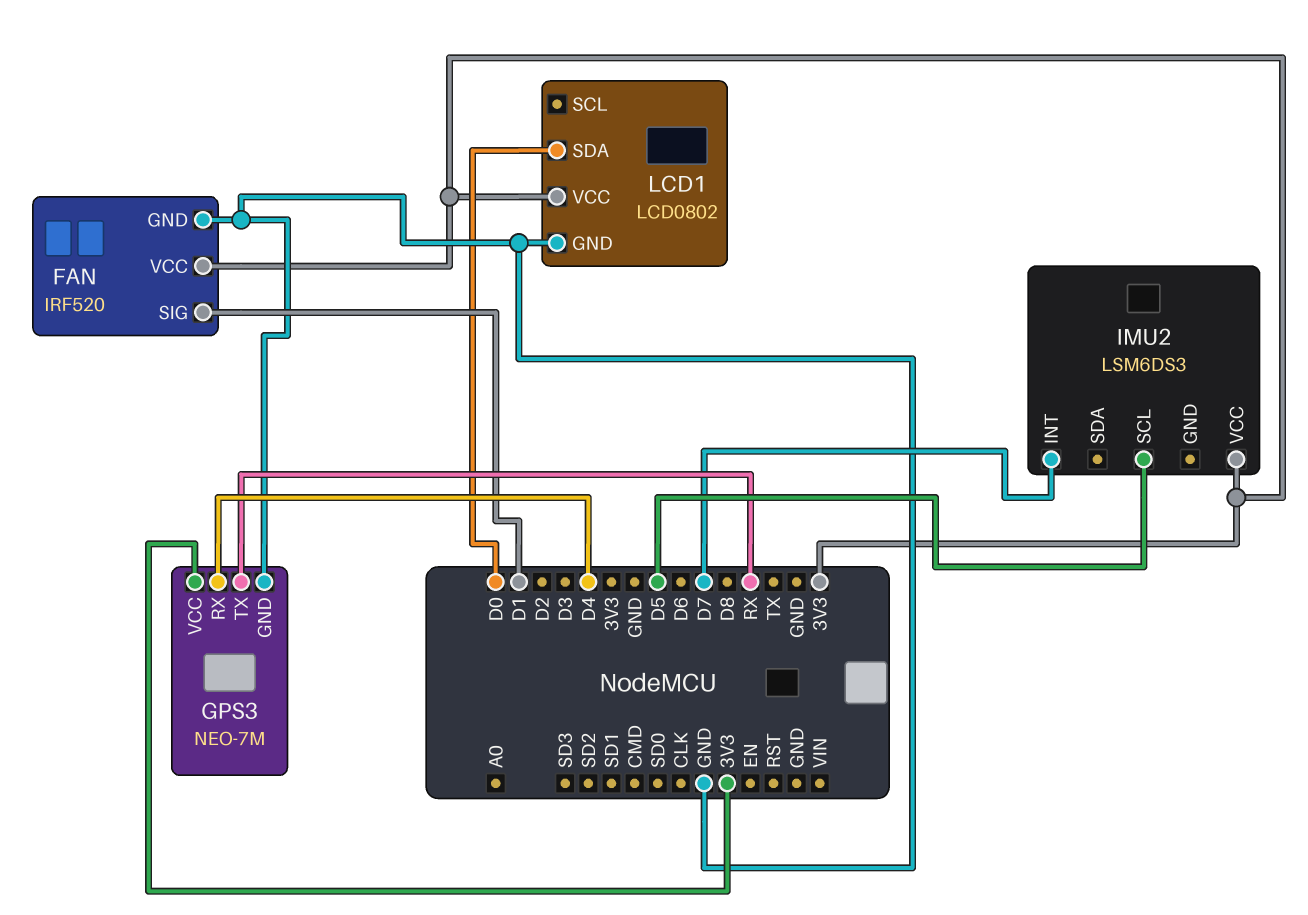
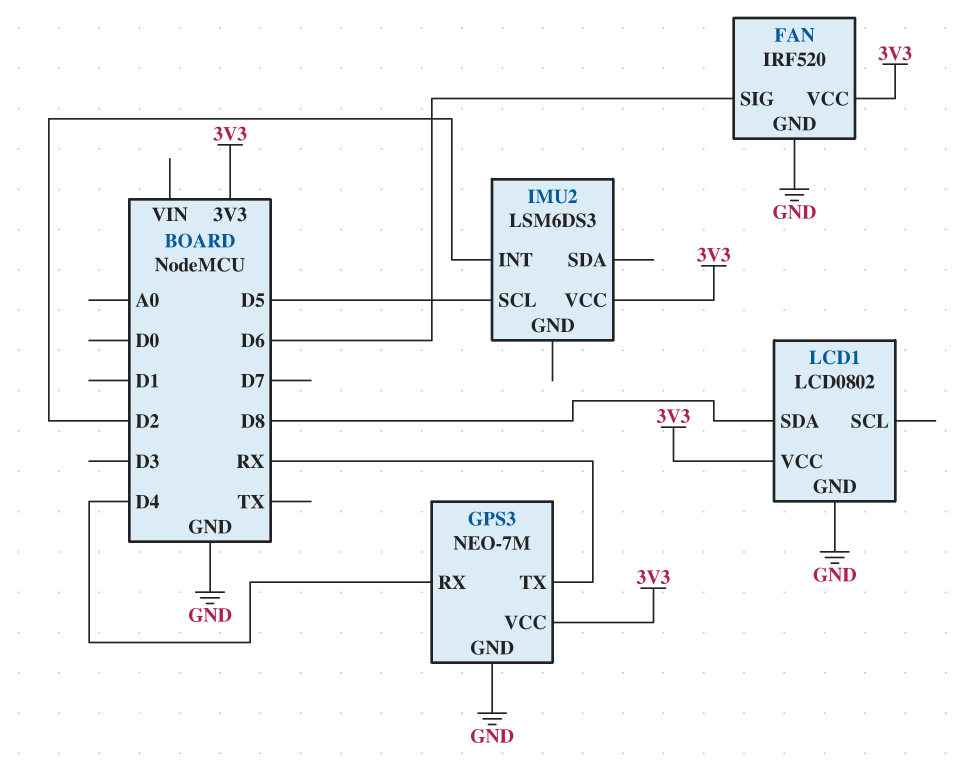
FAN pin SIG: D1 -> D6
IMU2 pin INT: D7 -> D2
LCD1 pin SDA: D0 -> D8

